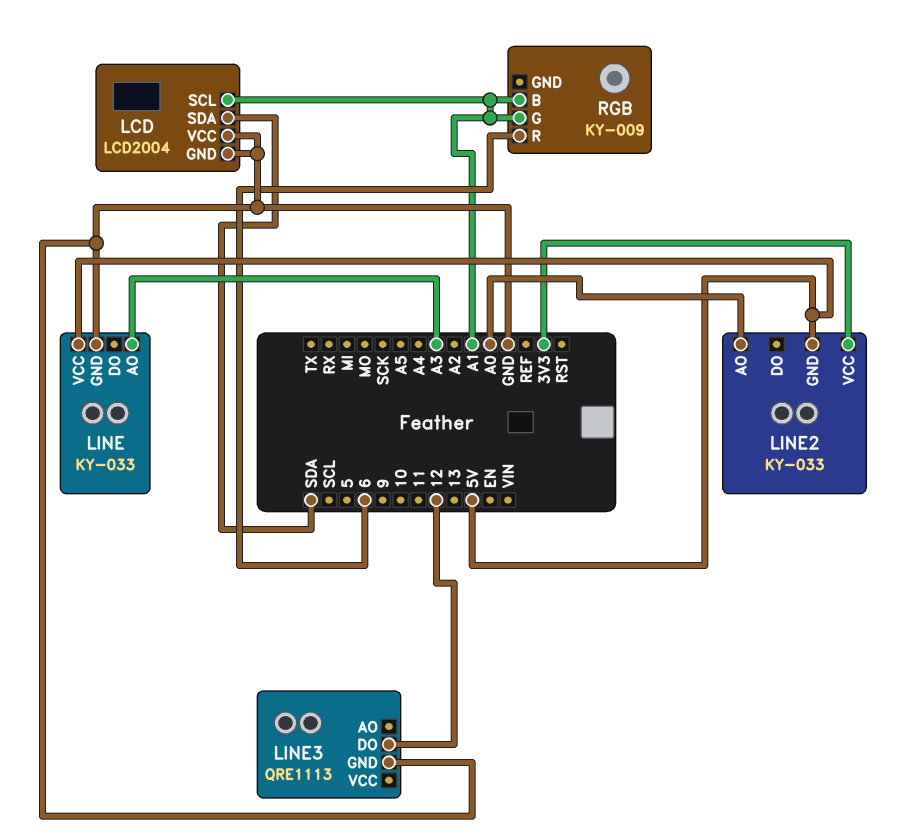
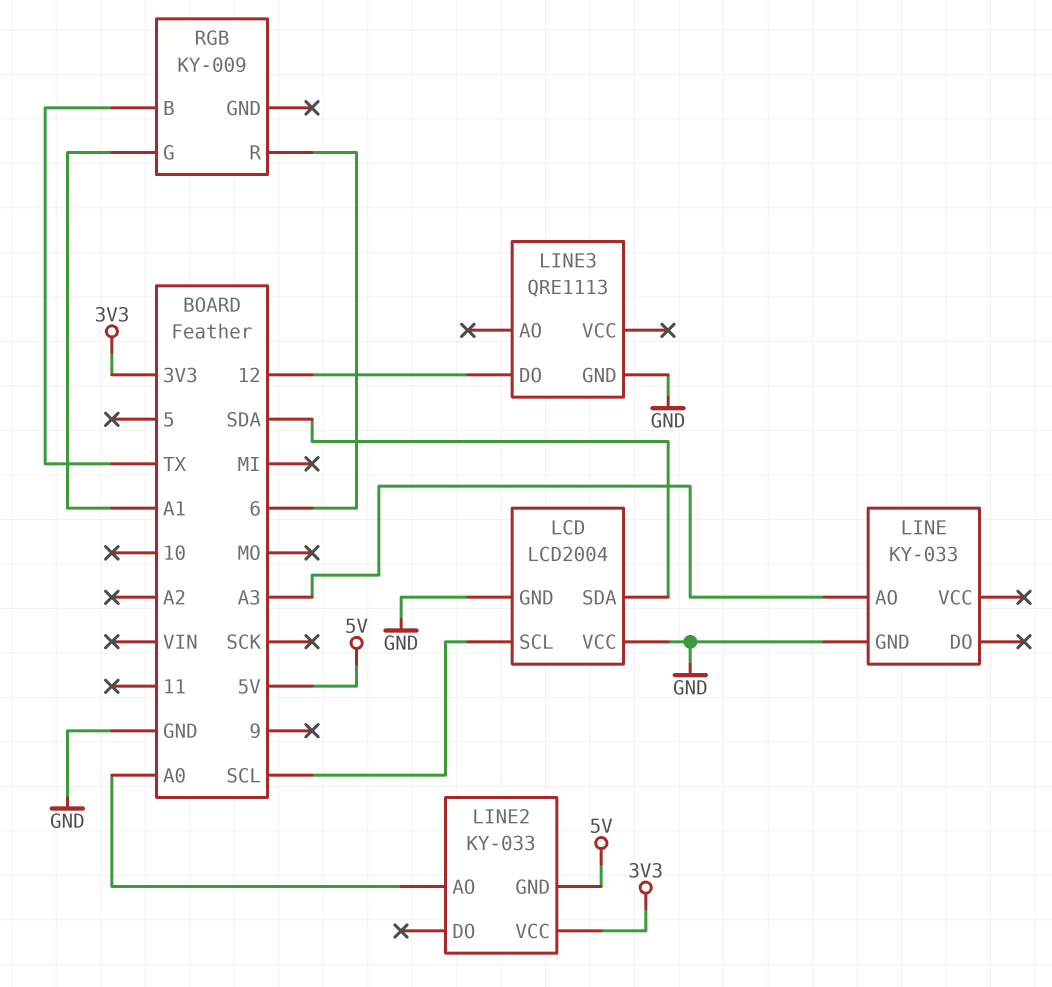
LCD pin SCL: A1 -> SCL
LINE pin VCC: 5V -> none
RGB pin B: A1 -> TX

